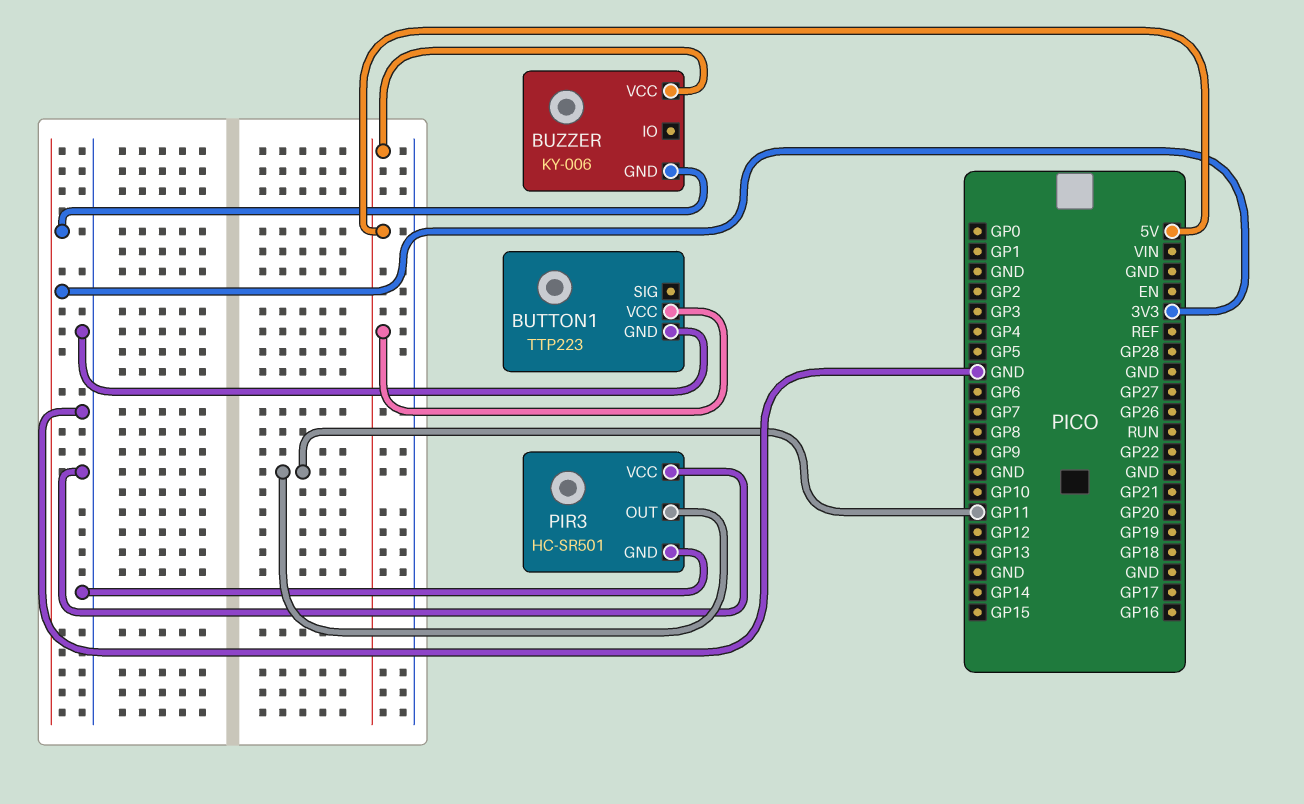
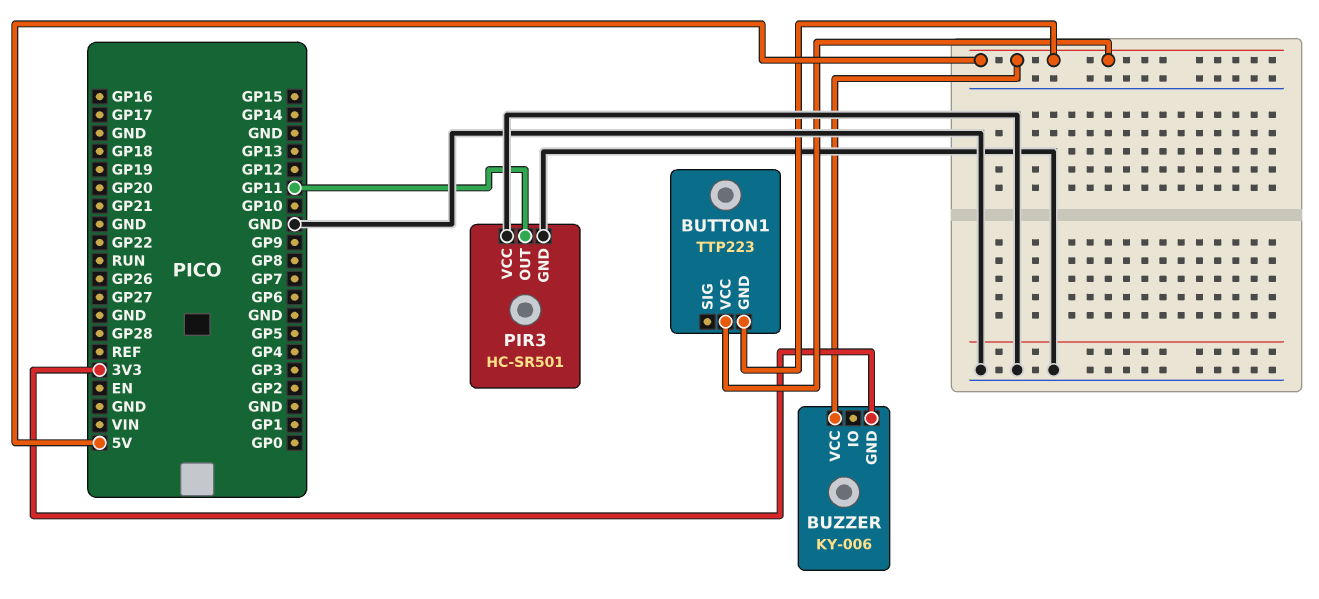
BUTTON1 pin GND: GND -> 5V

